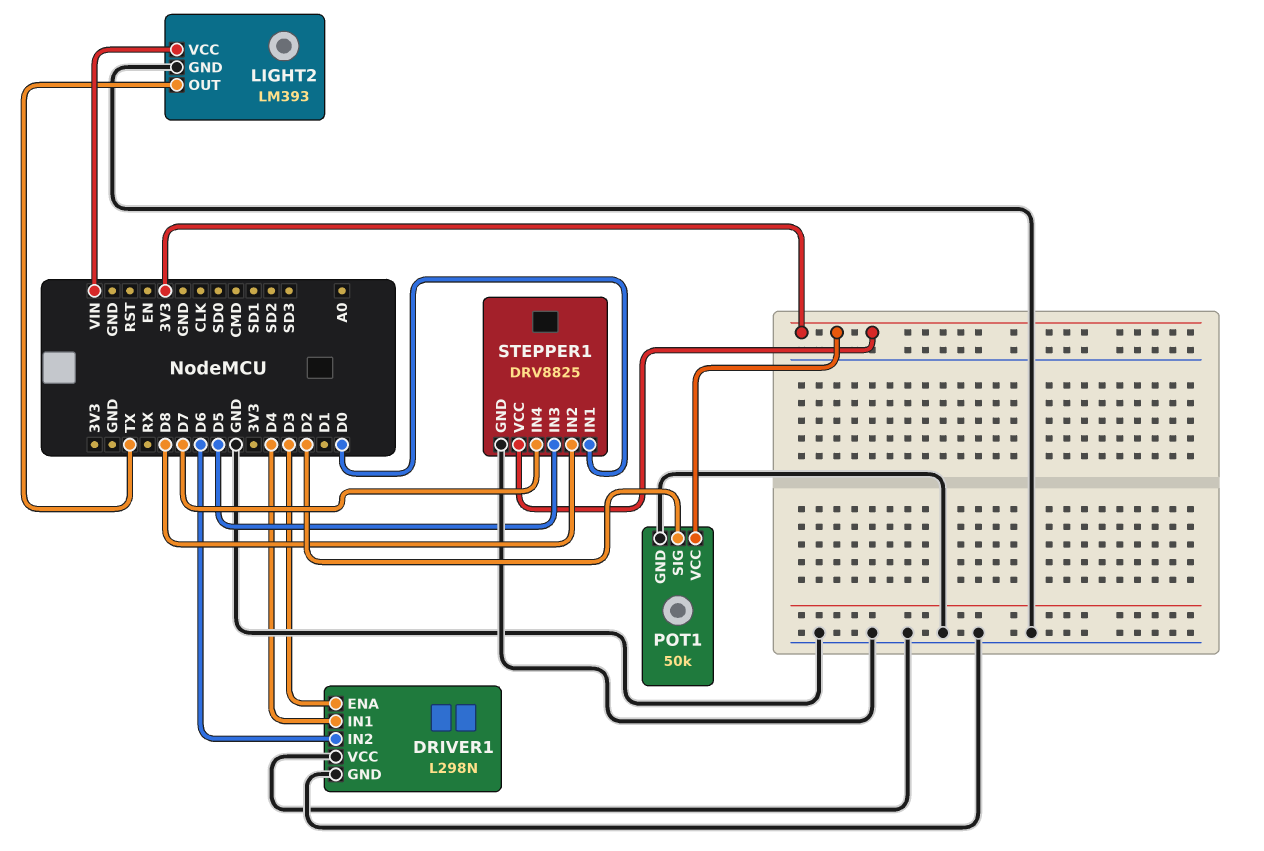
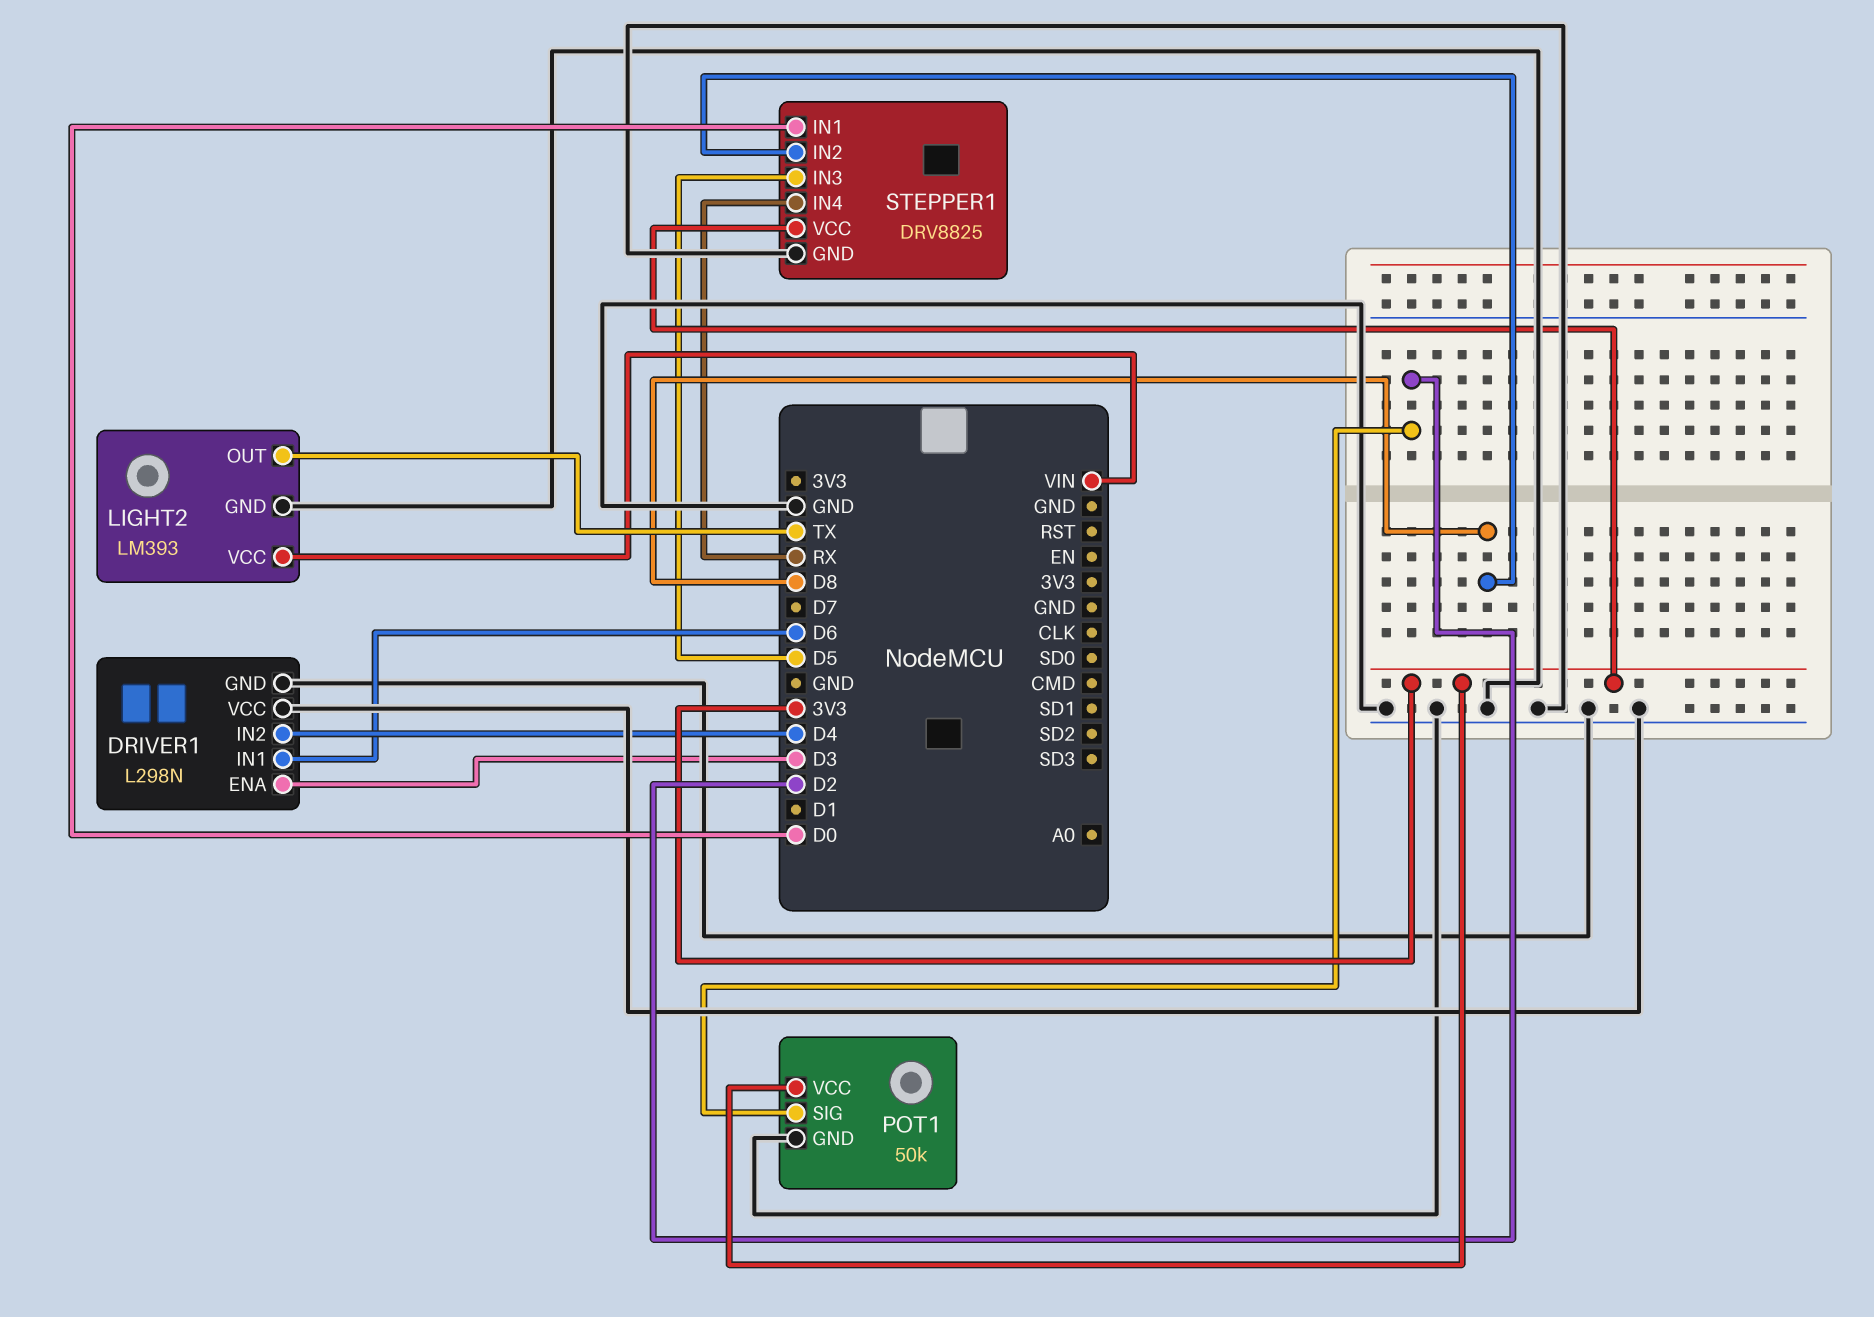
DRIVER1 pin IN1: D4 -> D6
DRIVER1 pin IN2: D6 -> D4
STEPPER1 pin IN4: D7 -> RX

